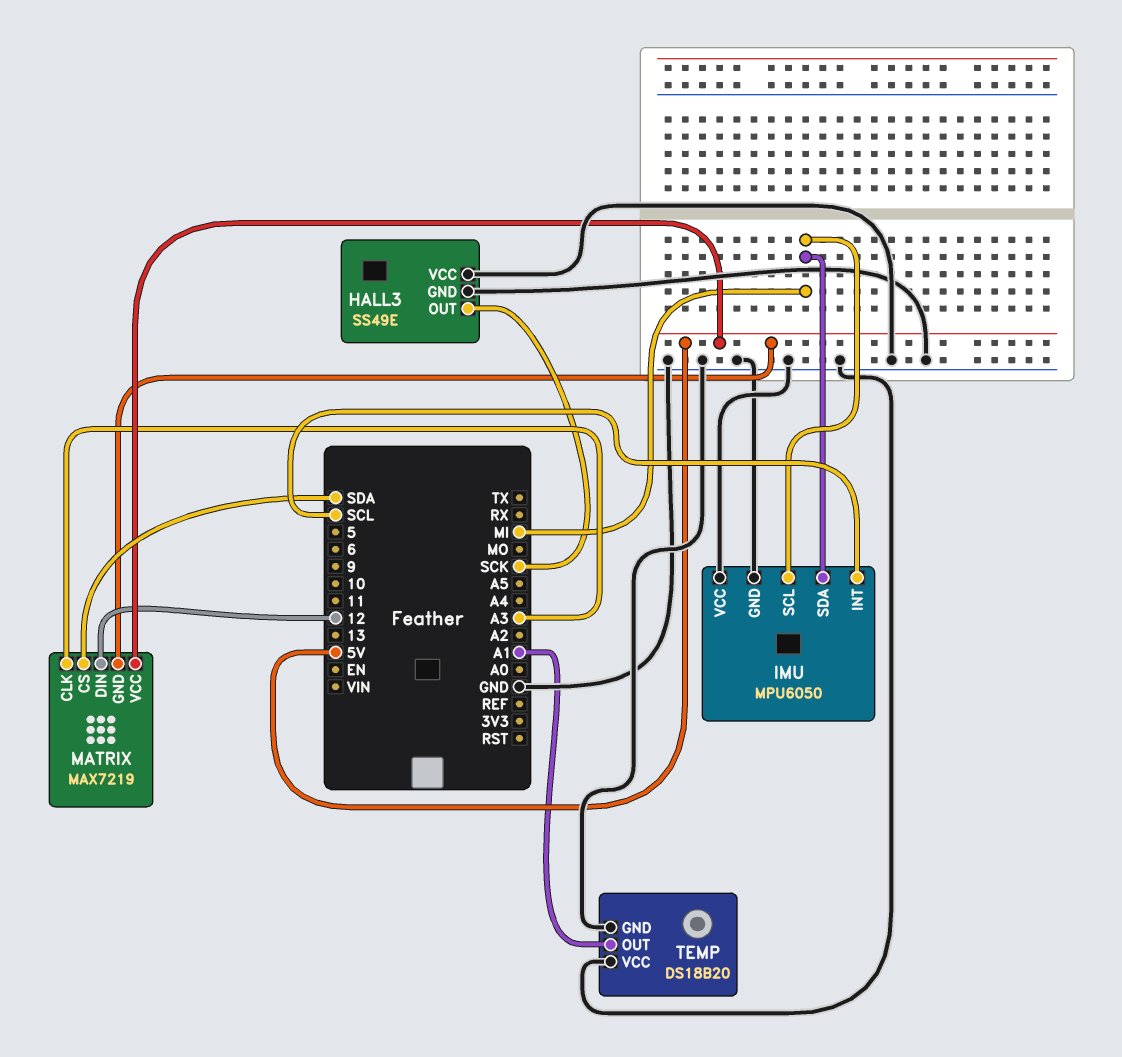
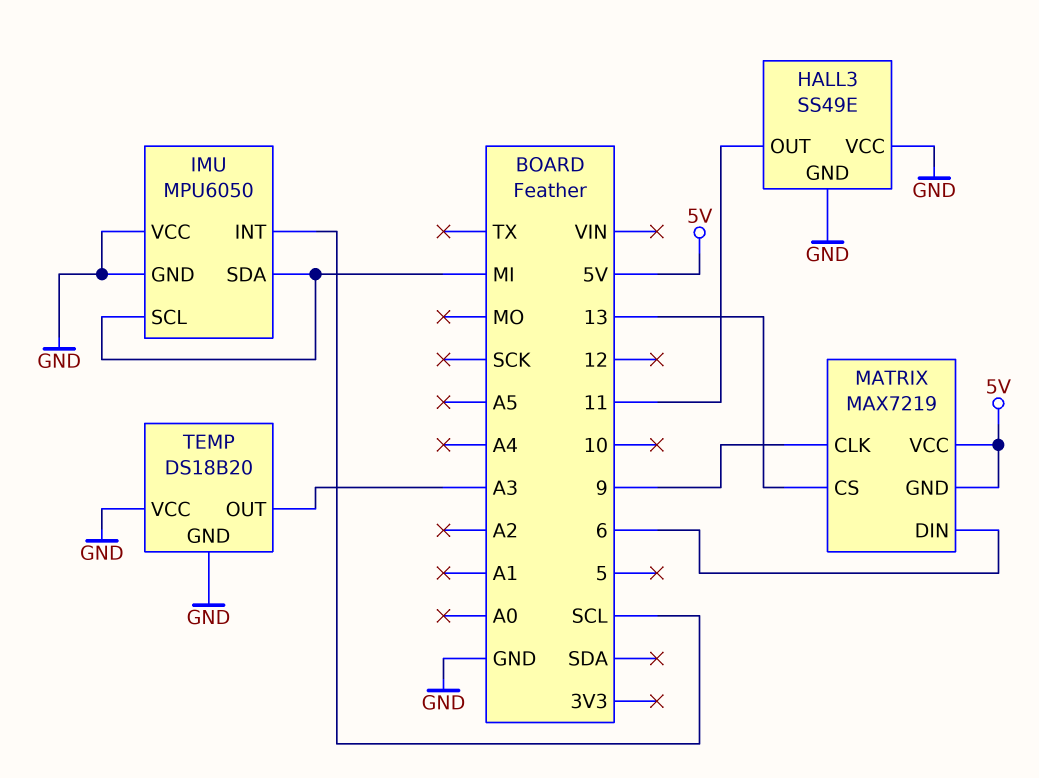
HALL3 pin OUT: SCK -> 11
MATRIX pin CLK: A3 -> 9
MATRIX pin CS: SDA -> 13
MATRIX pin DIN: 12 -> 6
TEMP pin OUT: A1 -> A3

